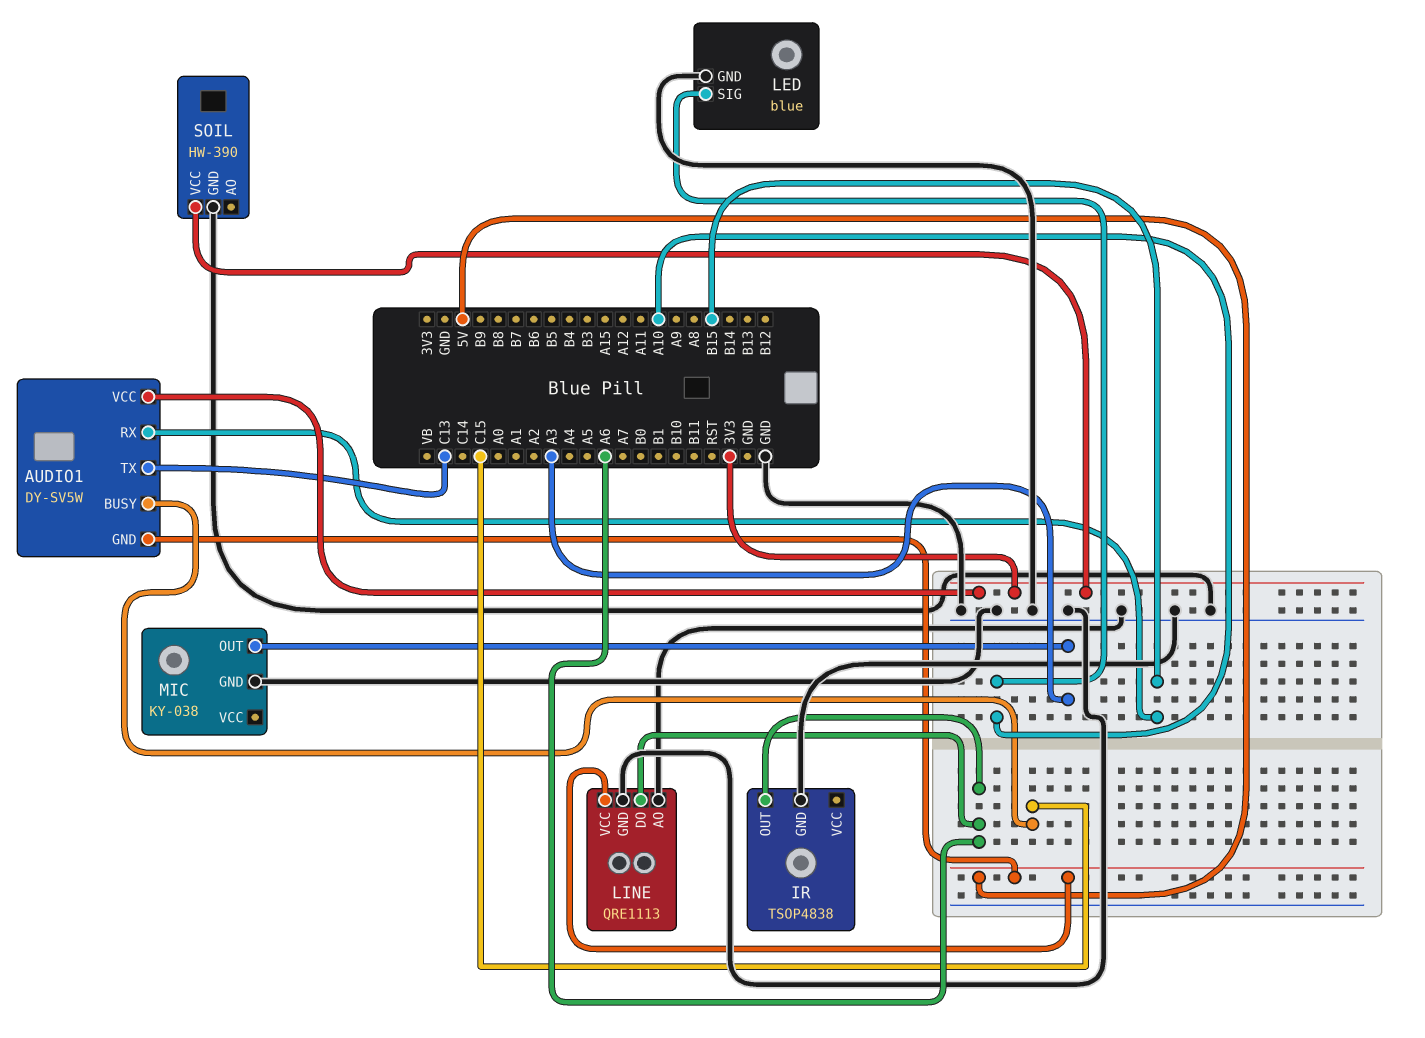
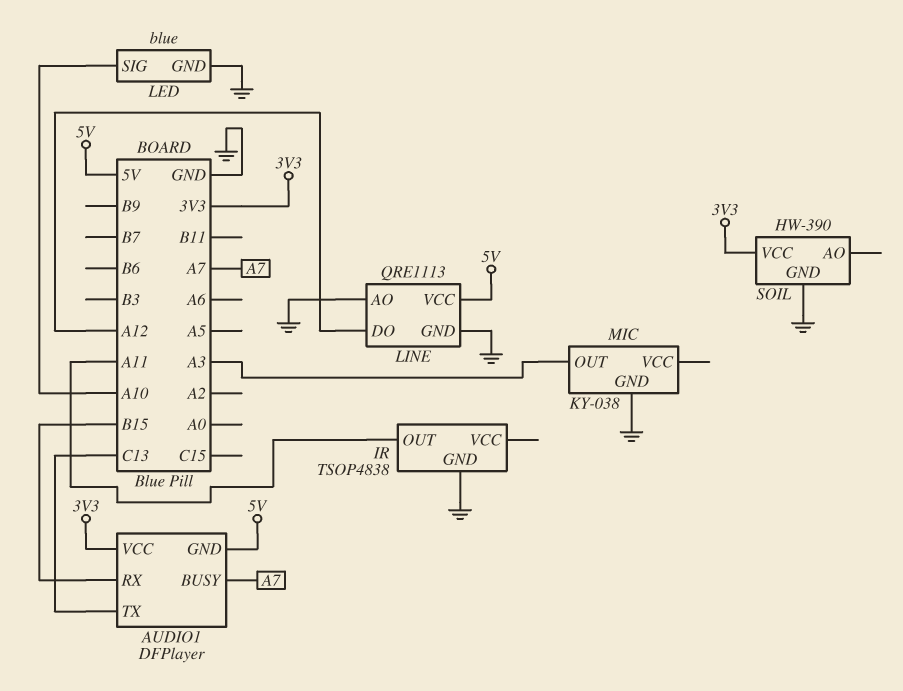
AUDIO1: DY-SV5W -> DFPlayer
AUDIO1 pin BUSY: C15 -> A7
IR pin OUT: A6 -> A11
LINE pin DO: A6 -> A12

